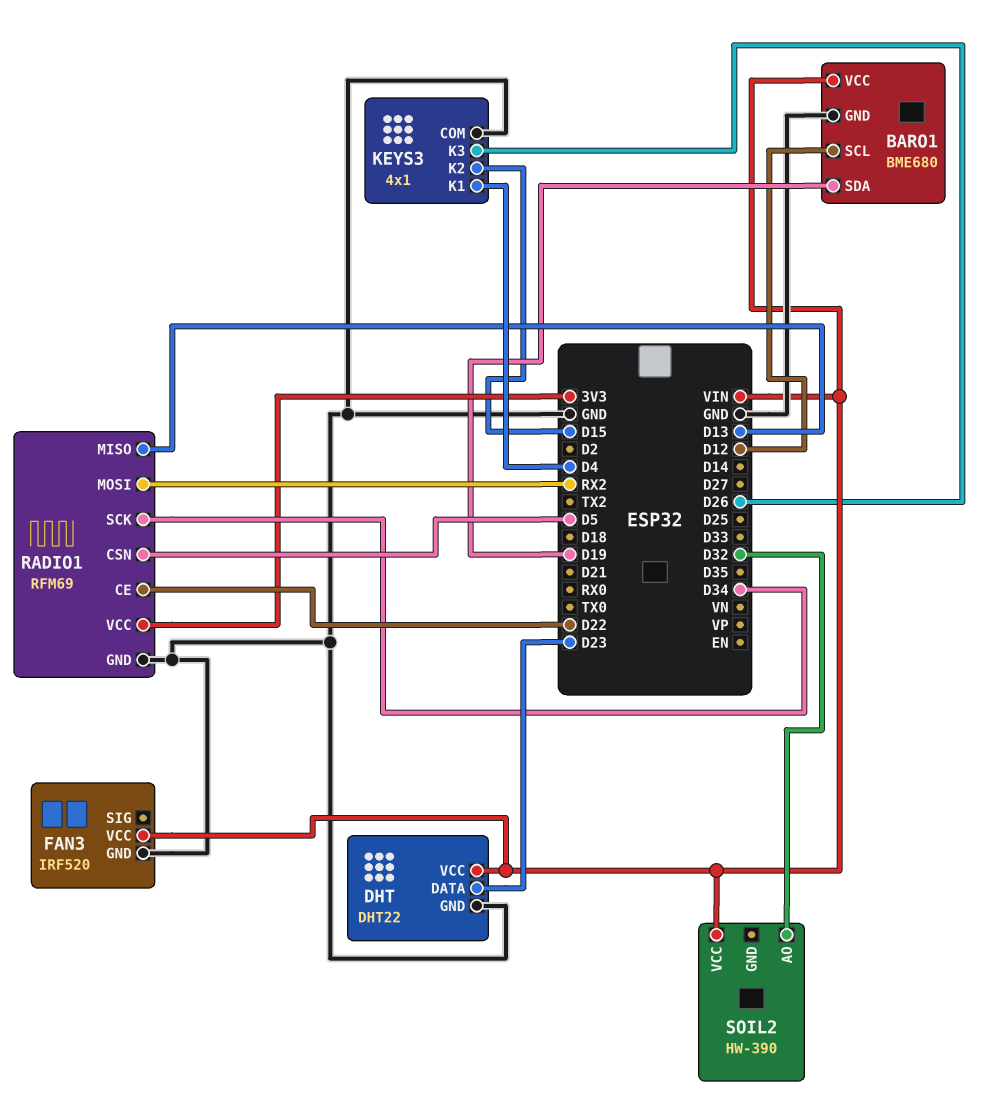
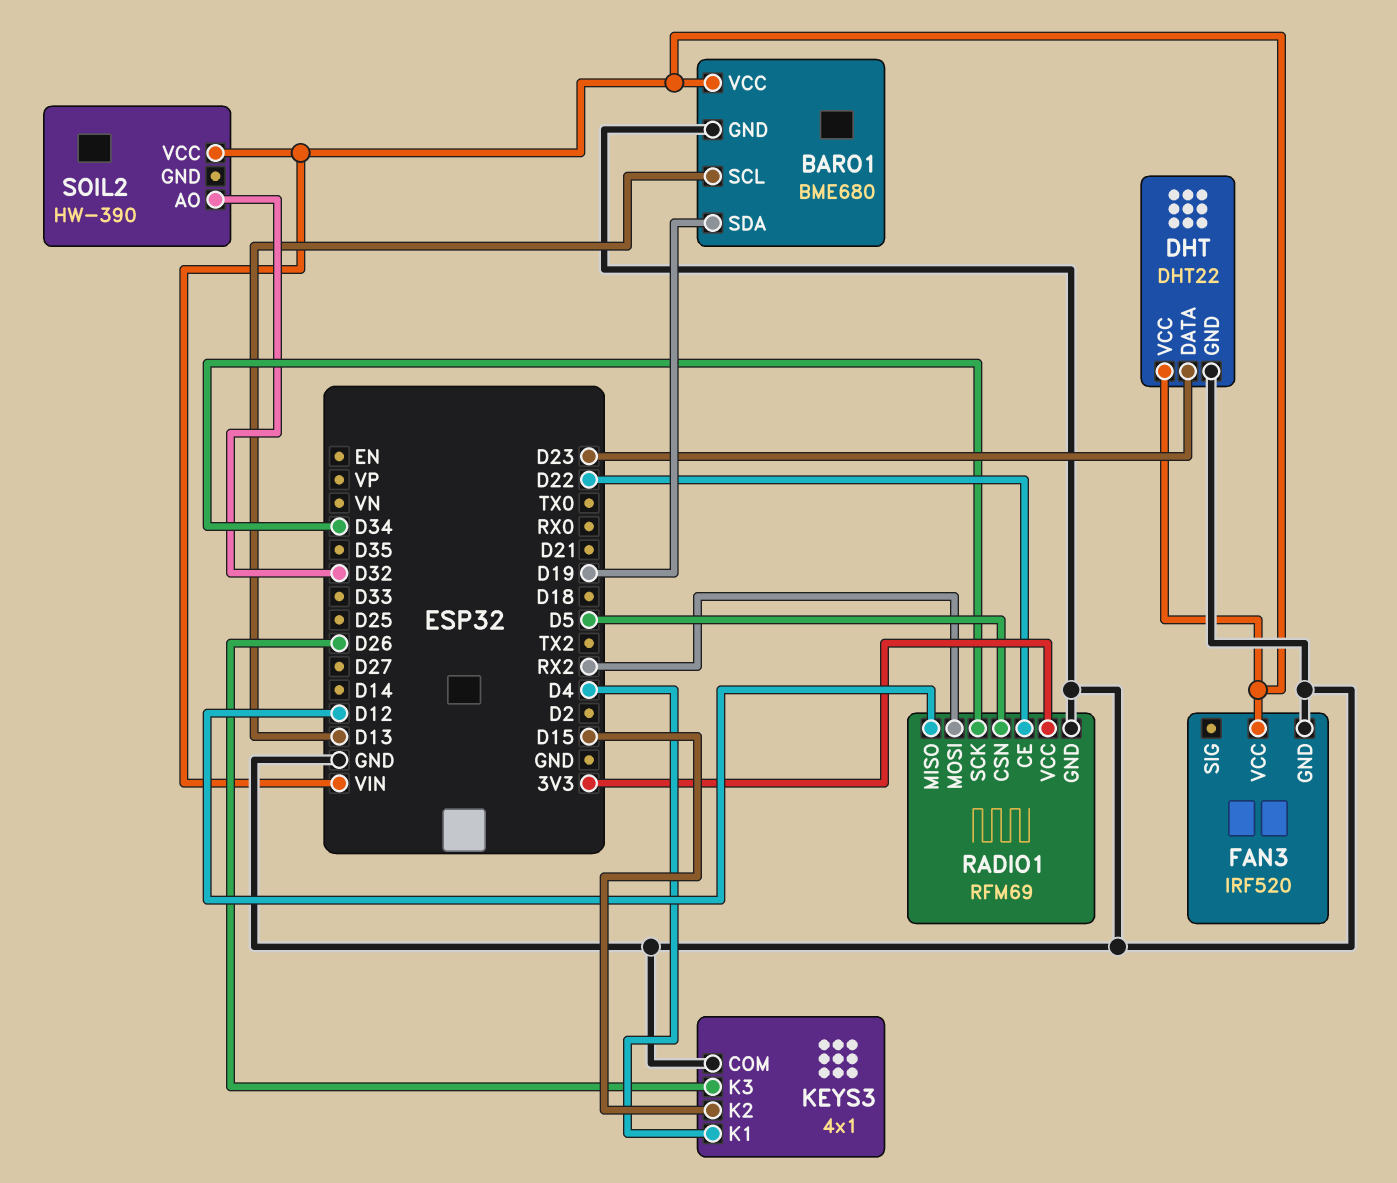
BARO1 pin SCL: D12 -> D13
RADIO1 pin MISO: D13 -> D12

